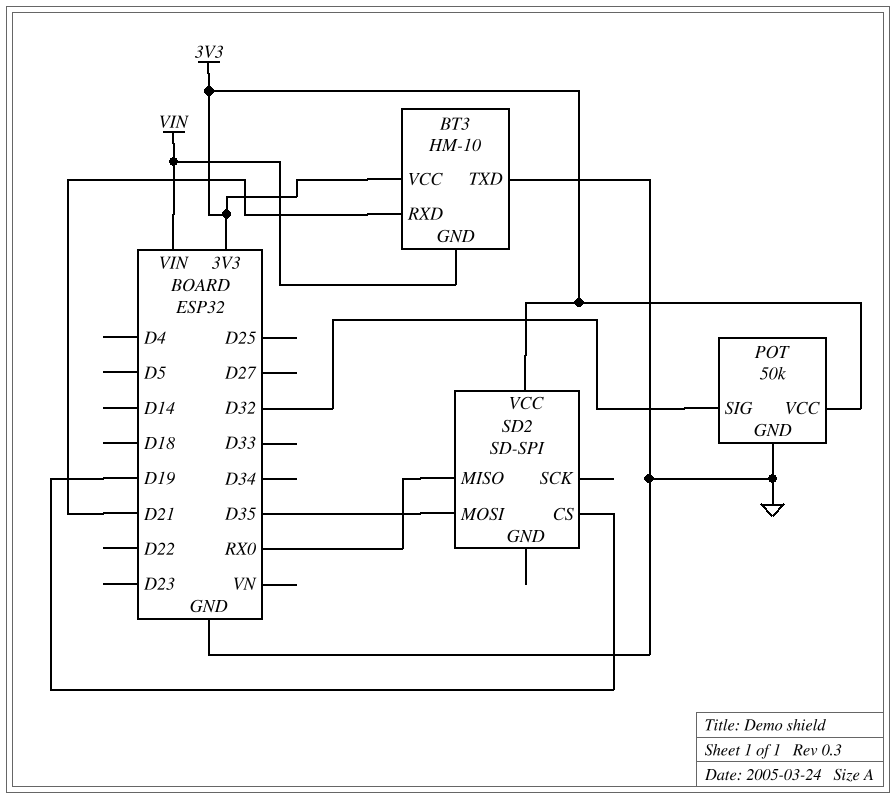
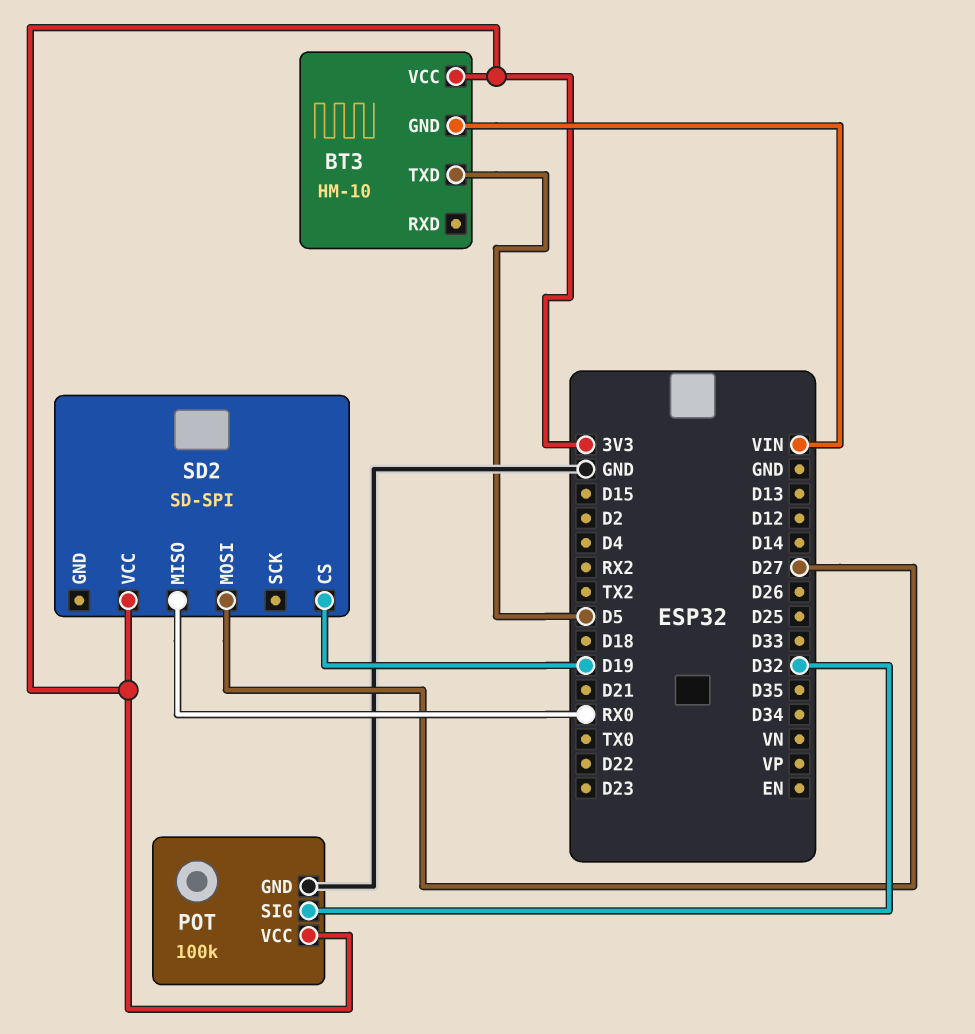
BT3 pin RXD: D21 -> none
BT3 pin TXD: GND -> D5
POT: 50k -> 100k
SD2 pin MOSI: D35 -> D27

